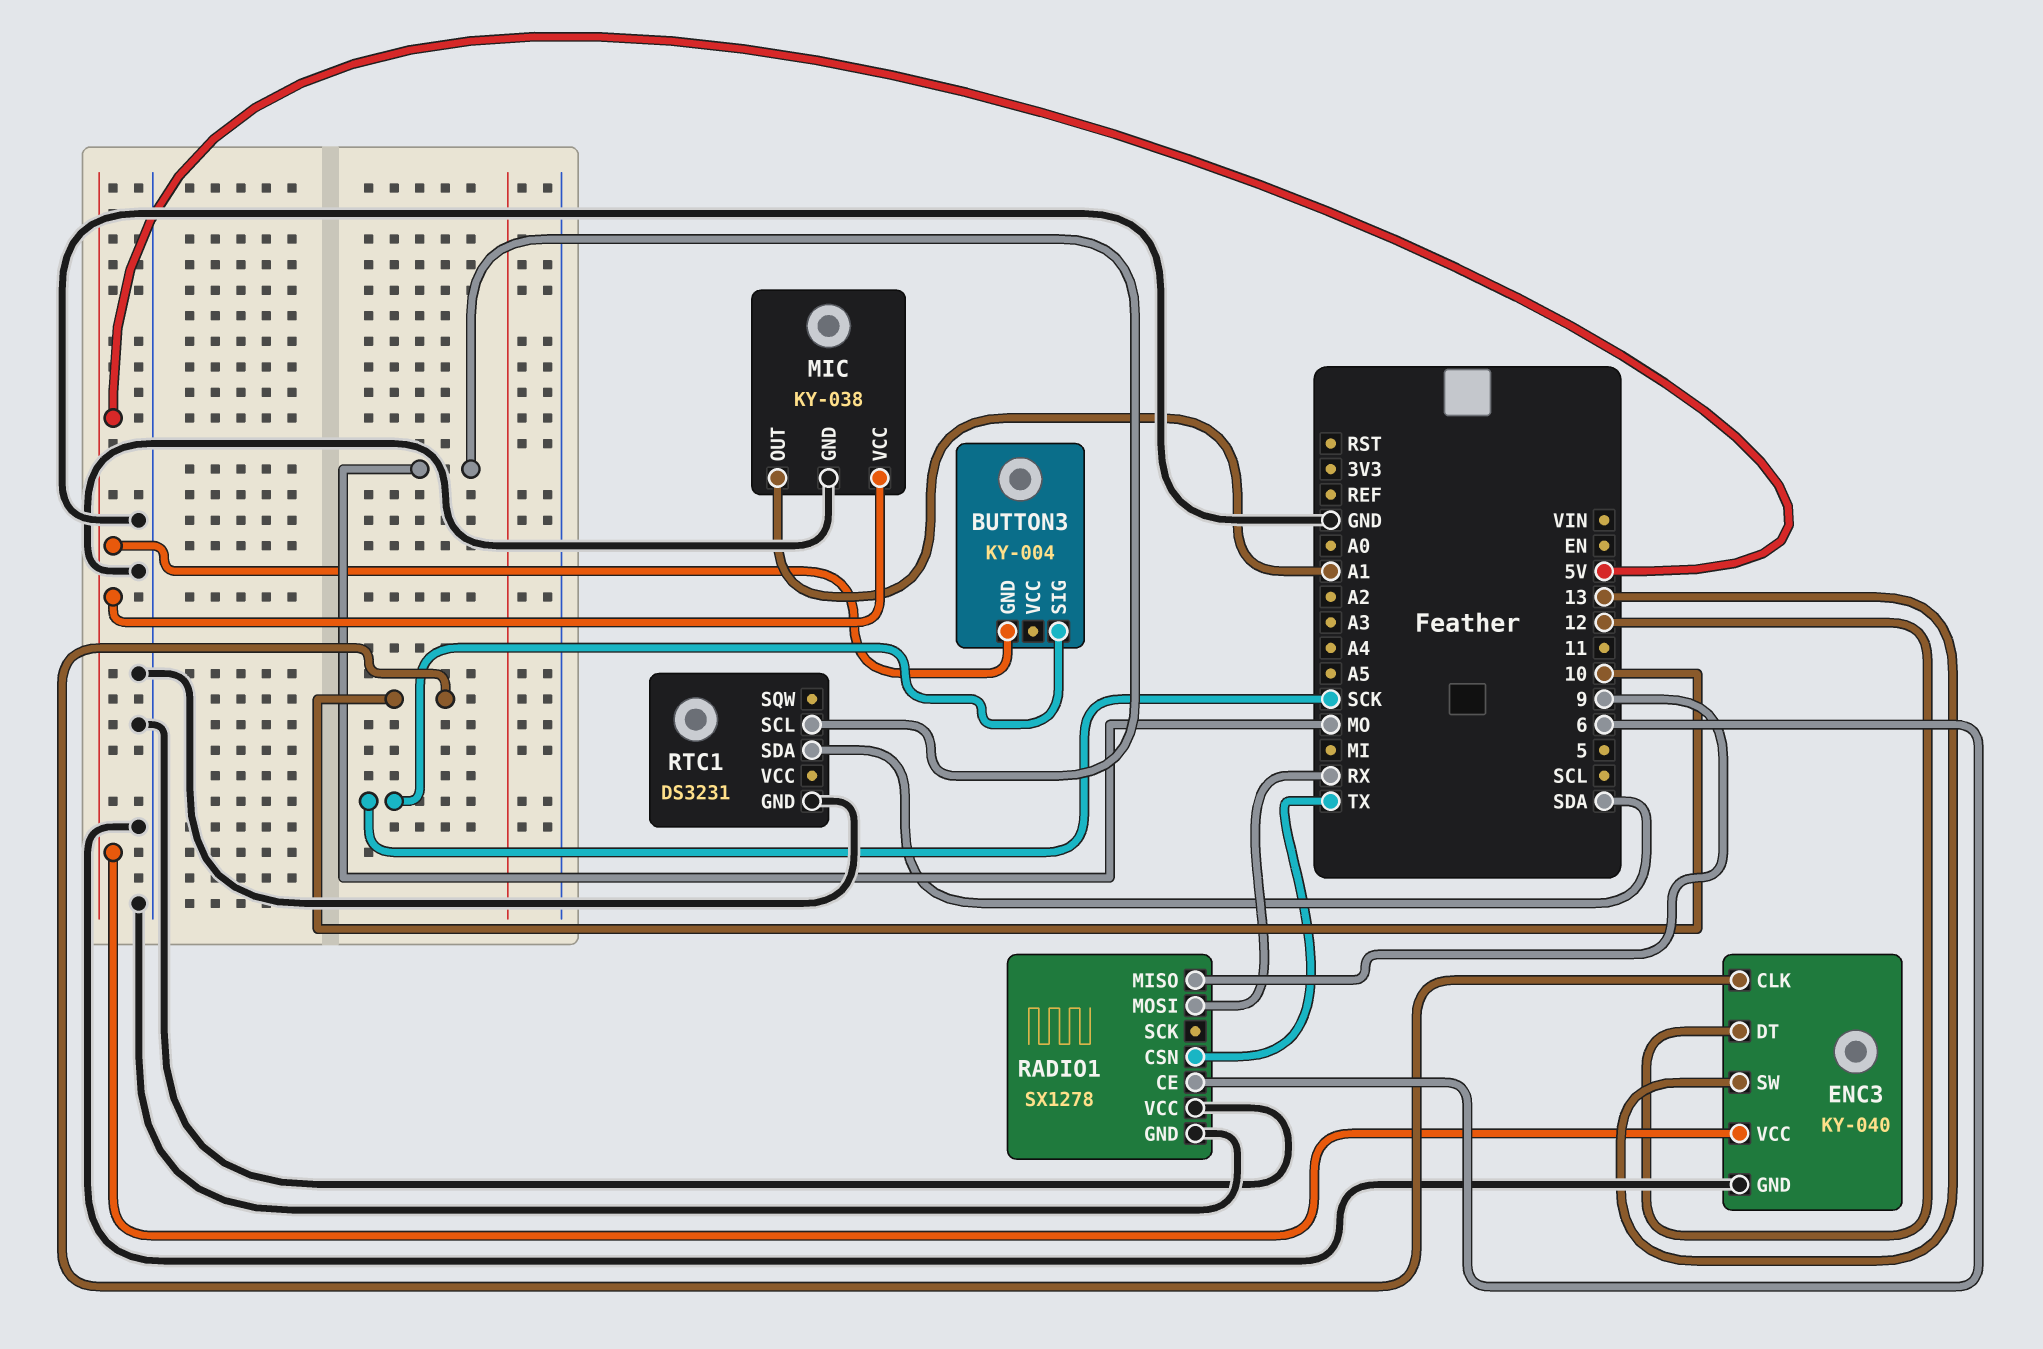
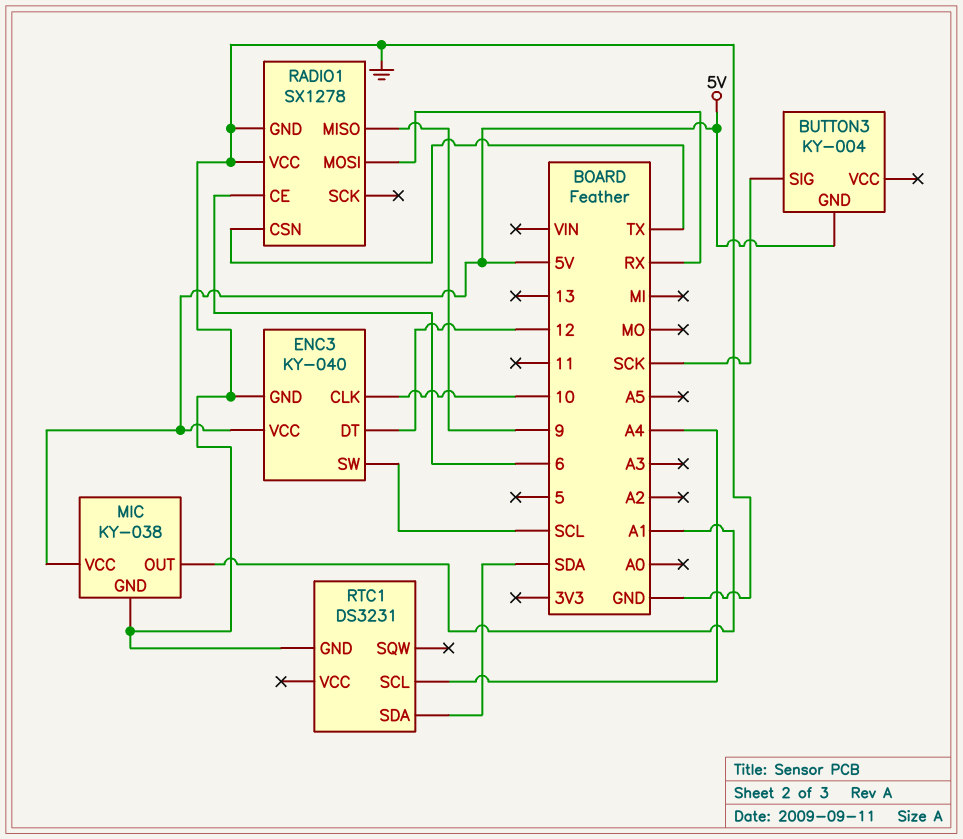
ENC3 pin SW: 13 -> SCL
RTC1 pin SCL: MO -> A4

